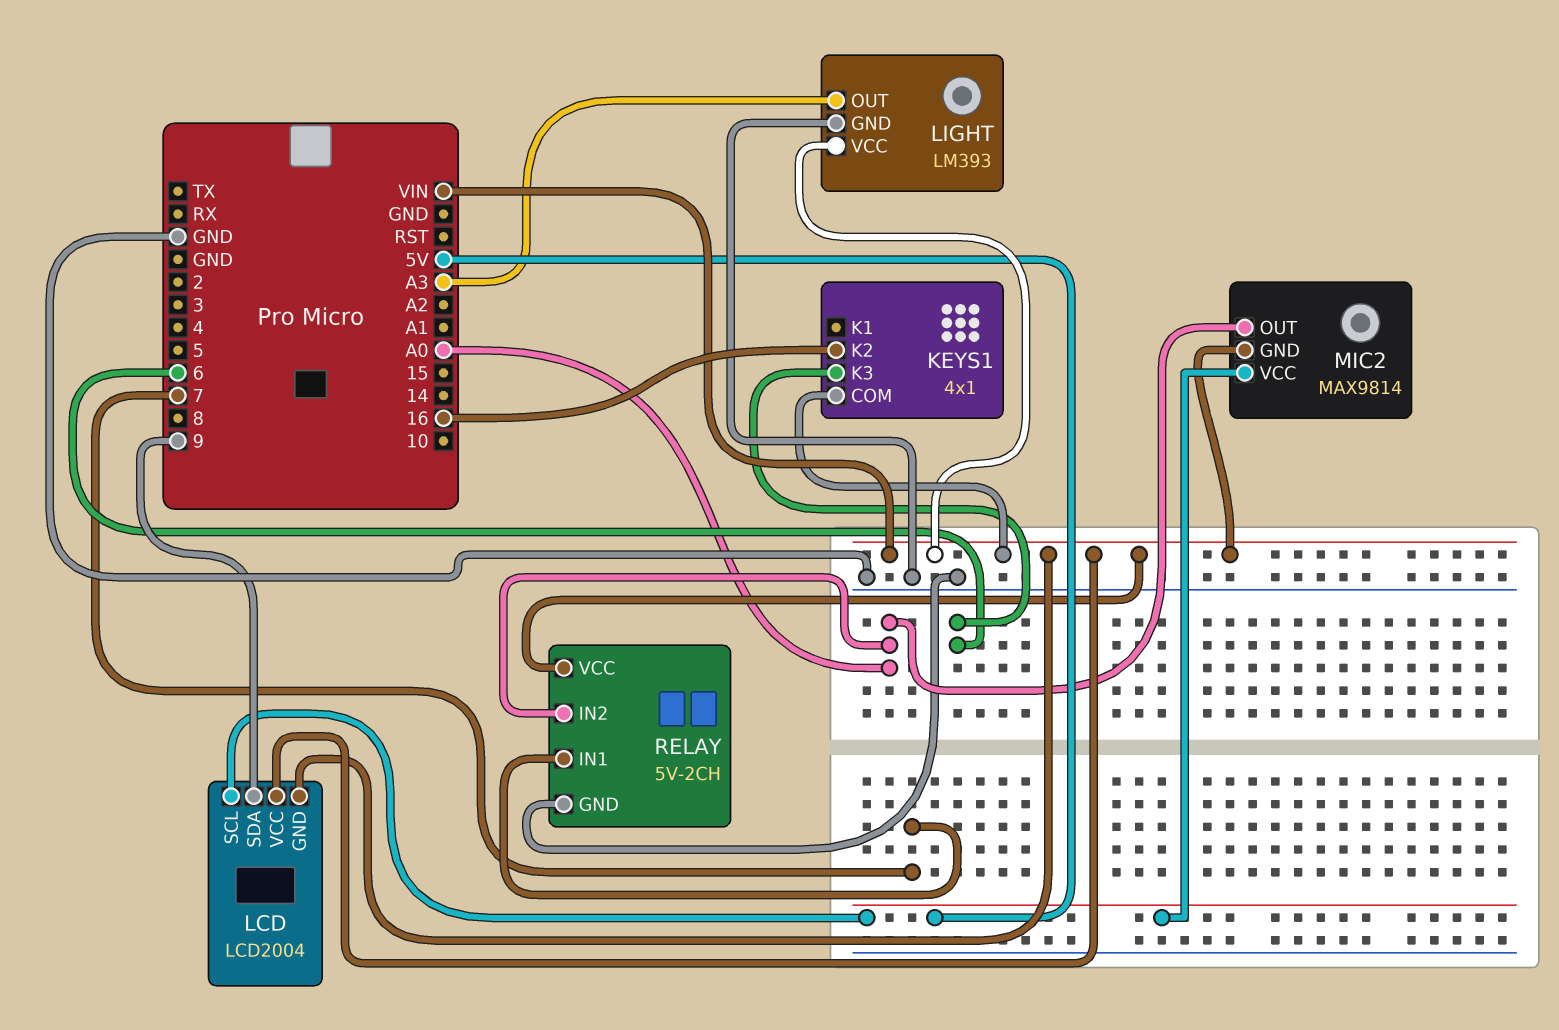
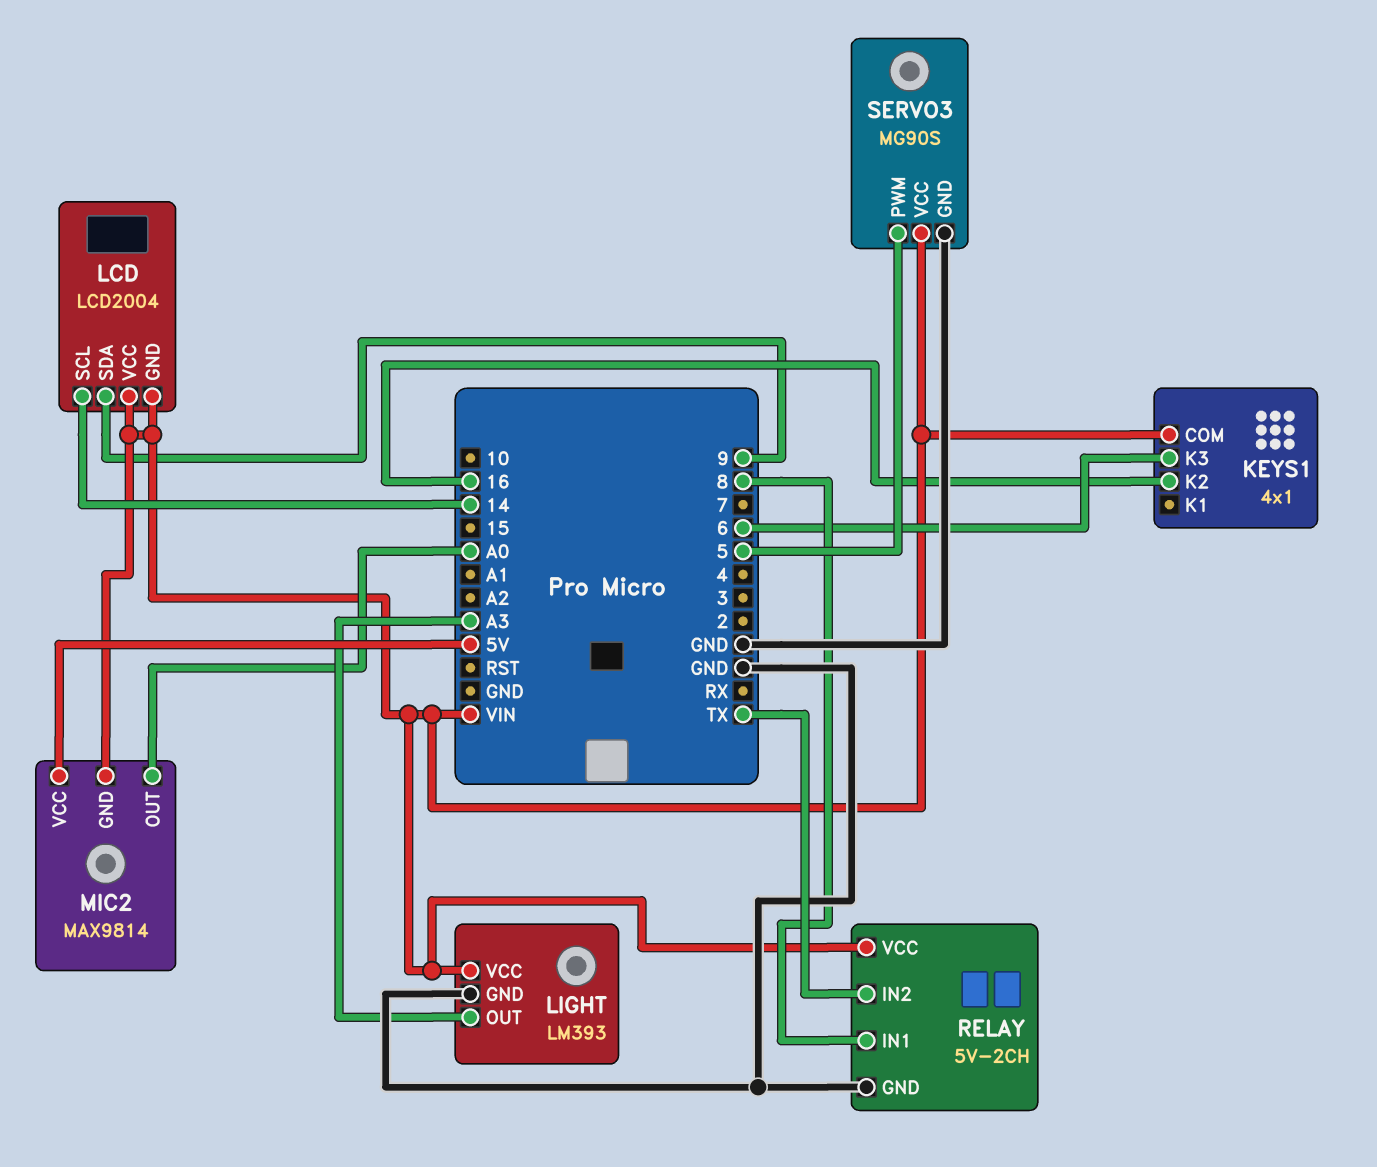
LCD pin SCL: 5V -> 14
RELAY pin IN1: 7 -> 8
RELAY pin IN2: A0 -> TX
SERVO3: none -> MG90S
SERVO3 pin GND: none -> GND
SERVO3 pin PWM: none -> 5
SERVO3 pin VCC: none -> VIN

